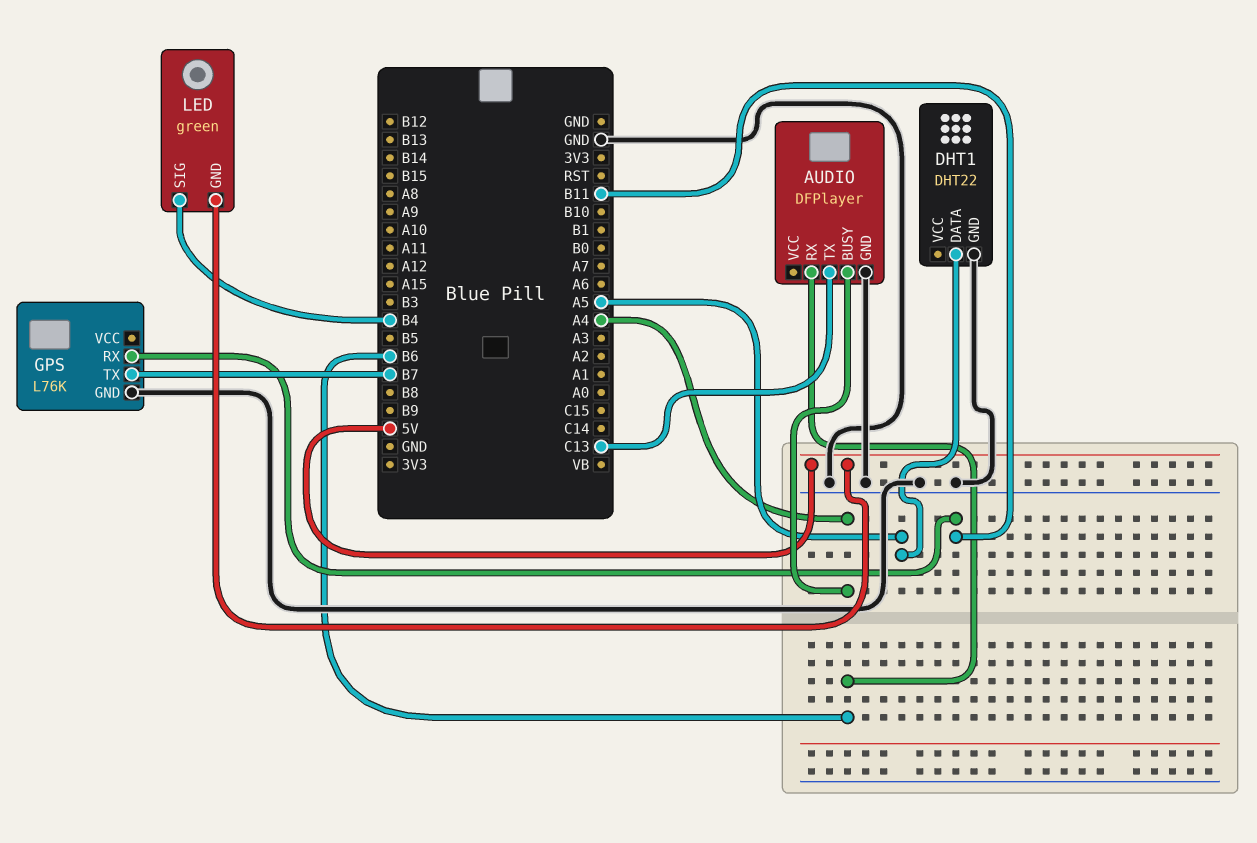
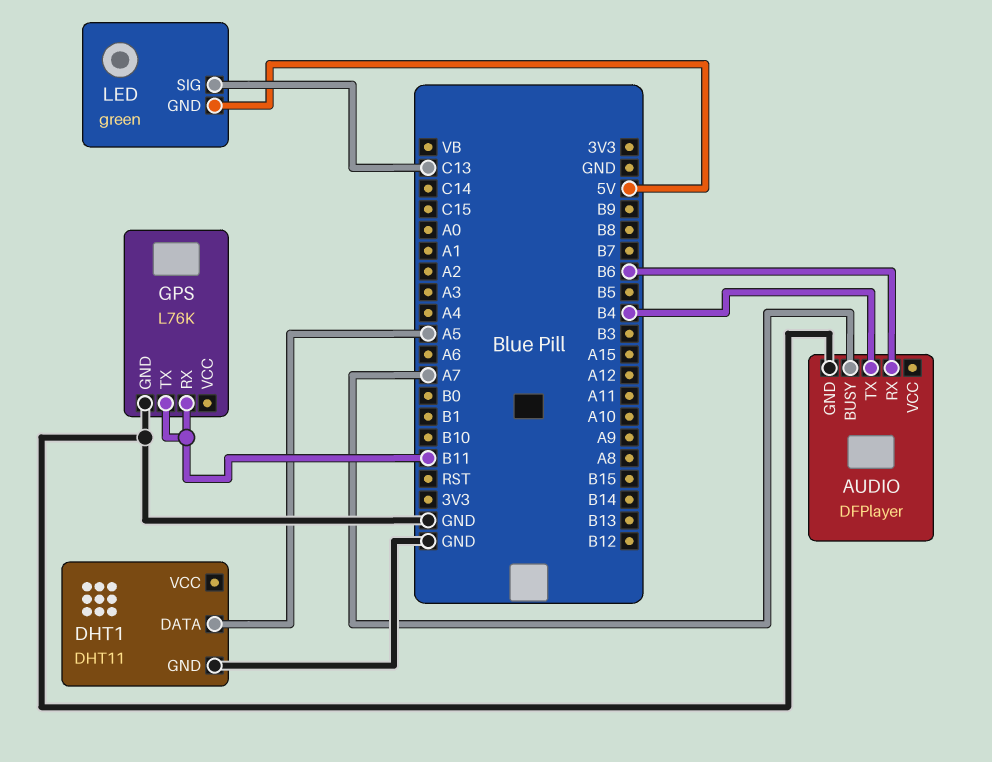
AUDIO pin BUSY: A4 -> A7
AUDIO pin TX: C13 -> B4
DHT1: DHT22 -> DHT11
GPS pin TX: B7 -> B11
LED pin SIG: B4 -> C13

